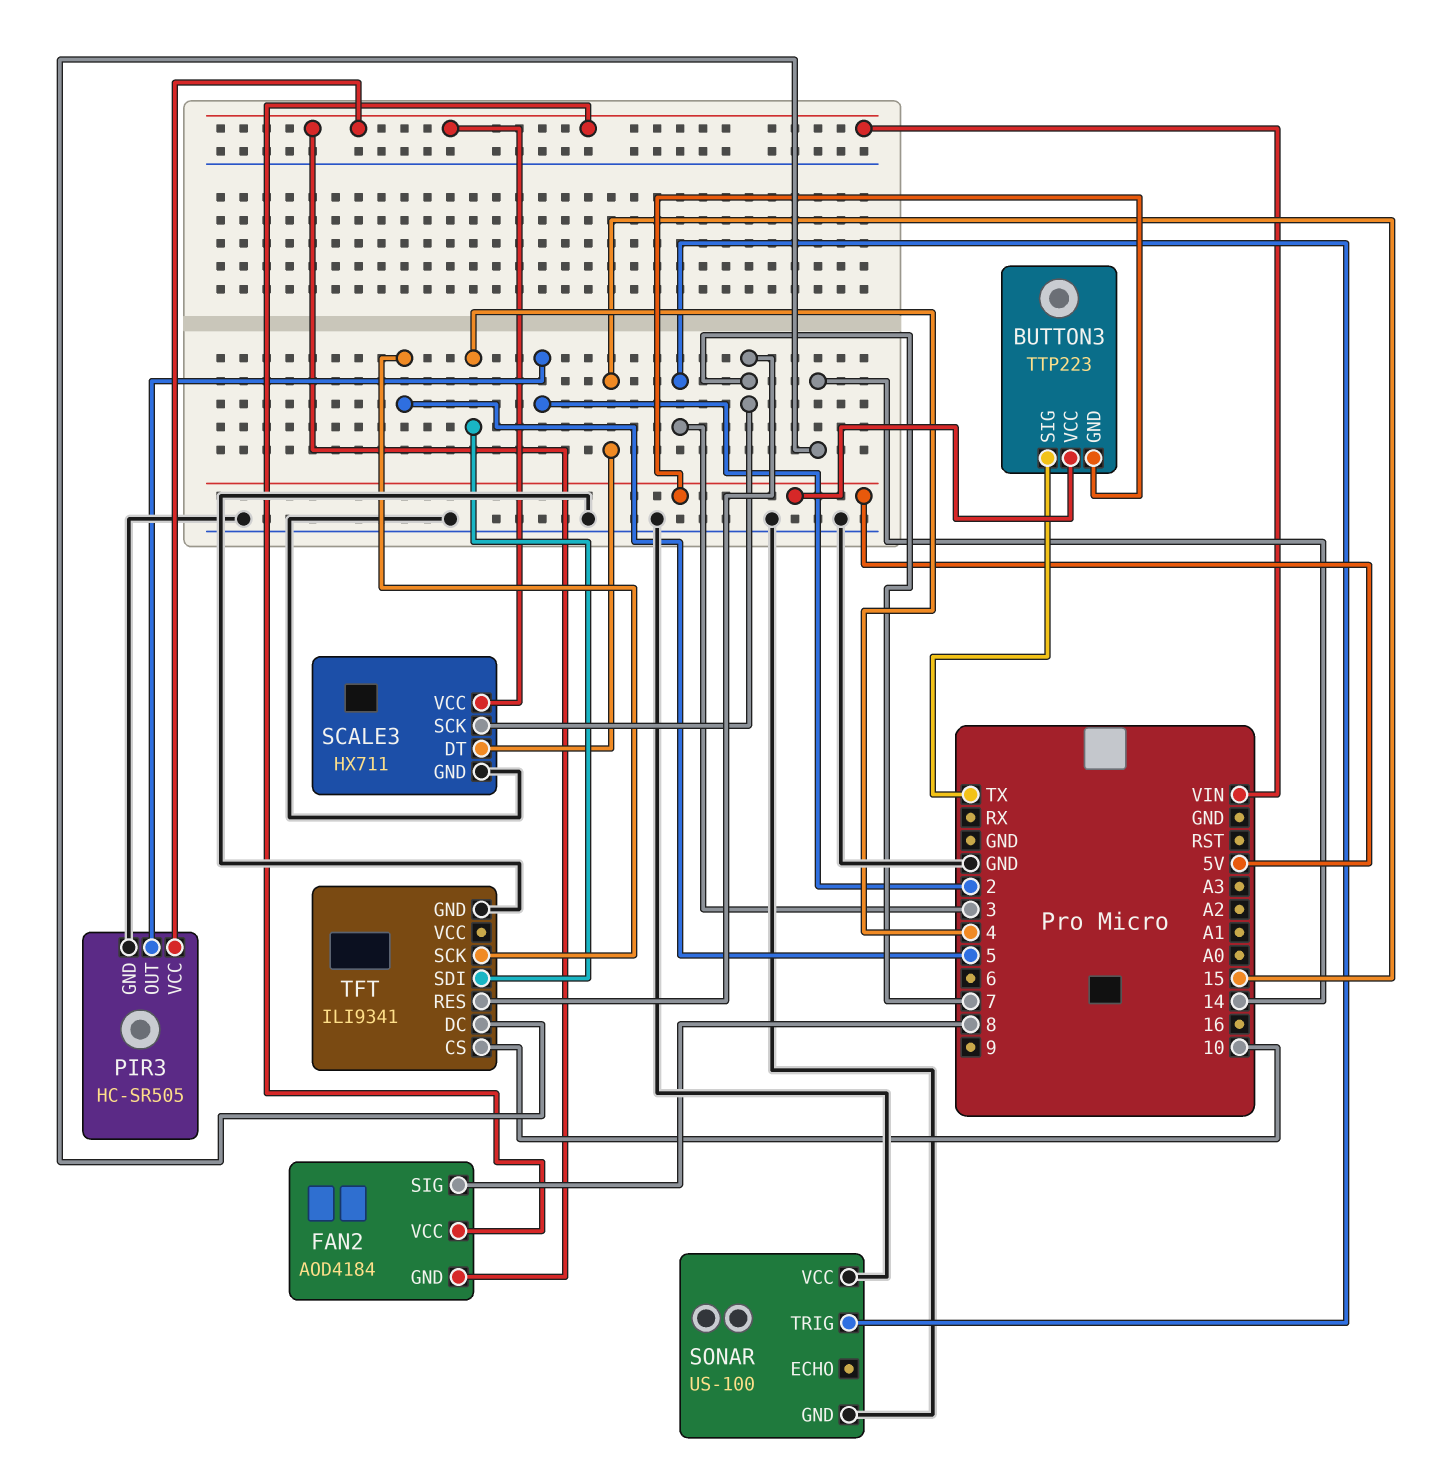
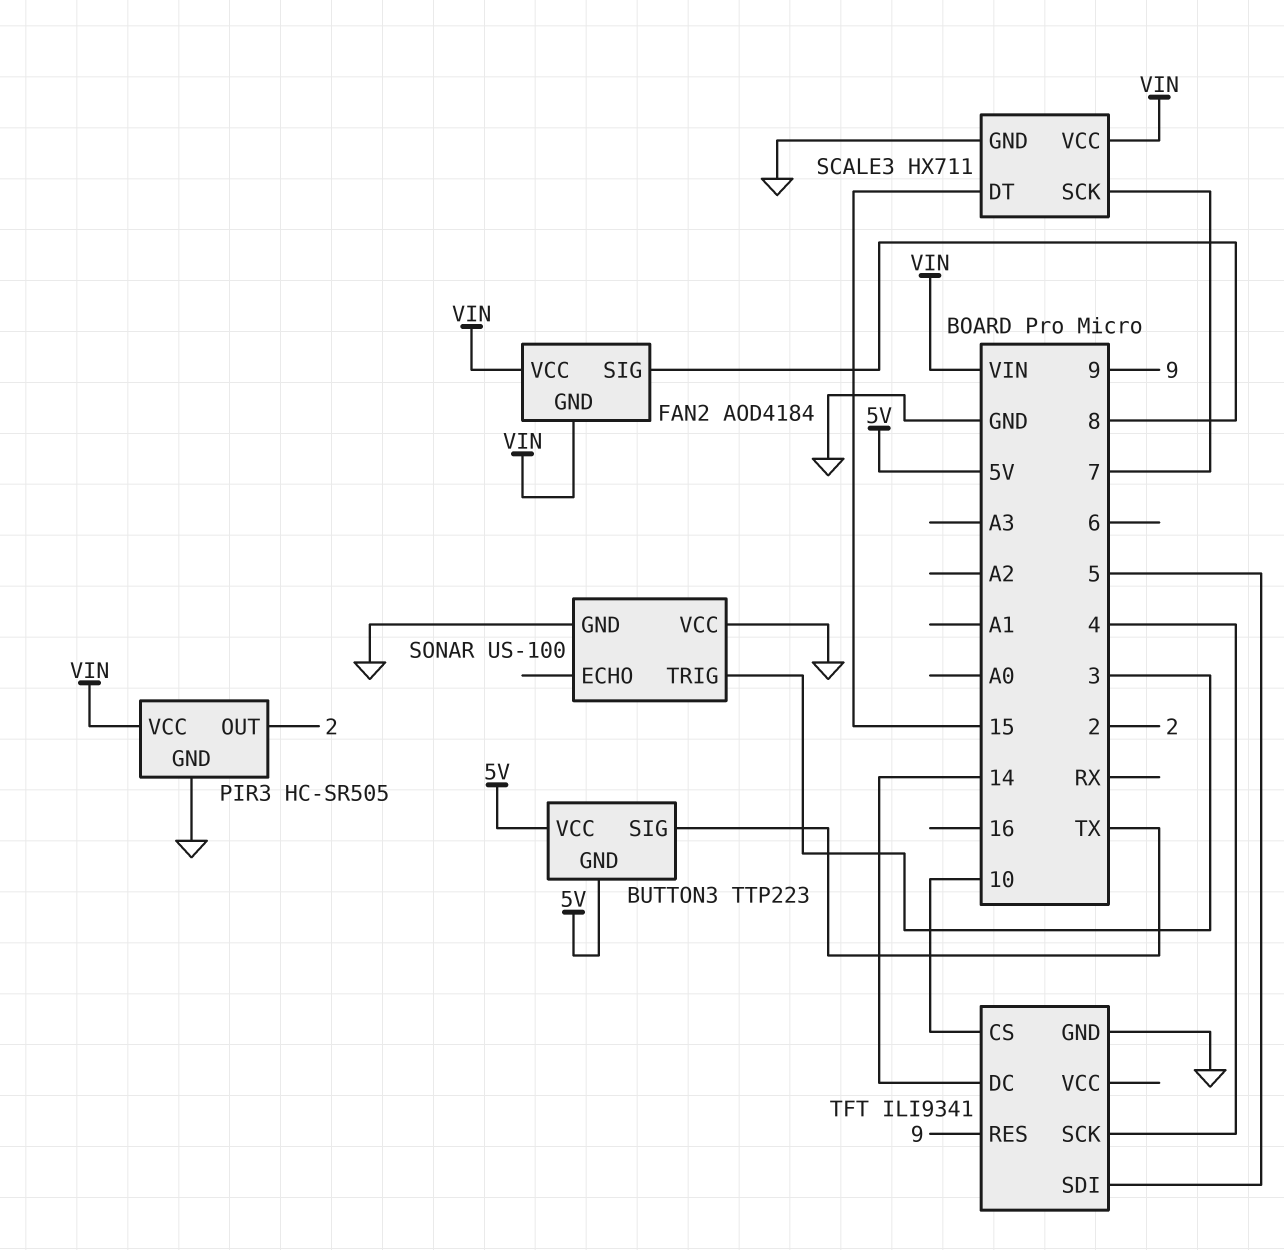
TFT pin RES: 7 -> 9
TFT pin SCK: 5 -> 4
TFT pin SDI: 4 -> 5

